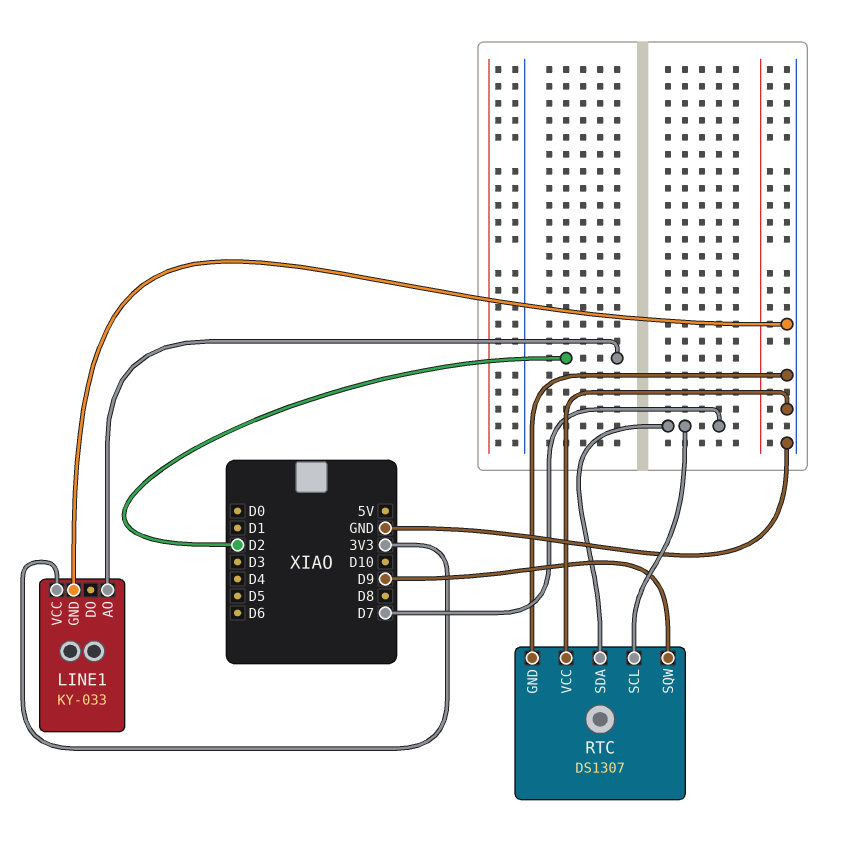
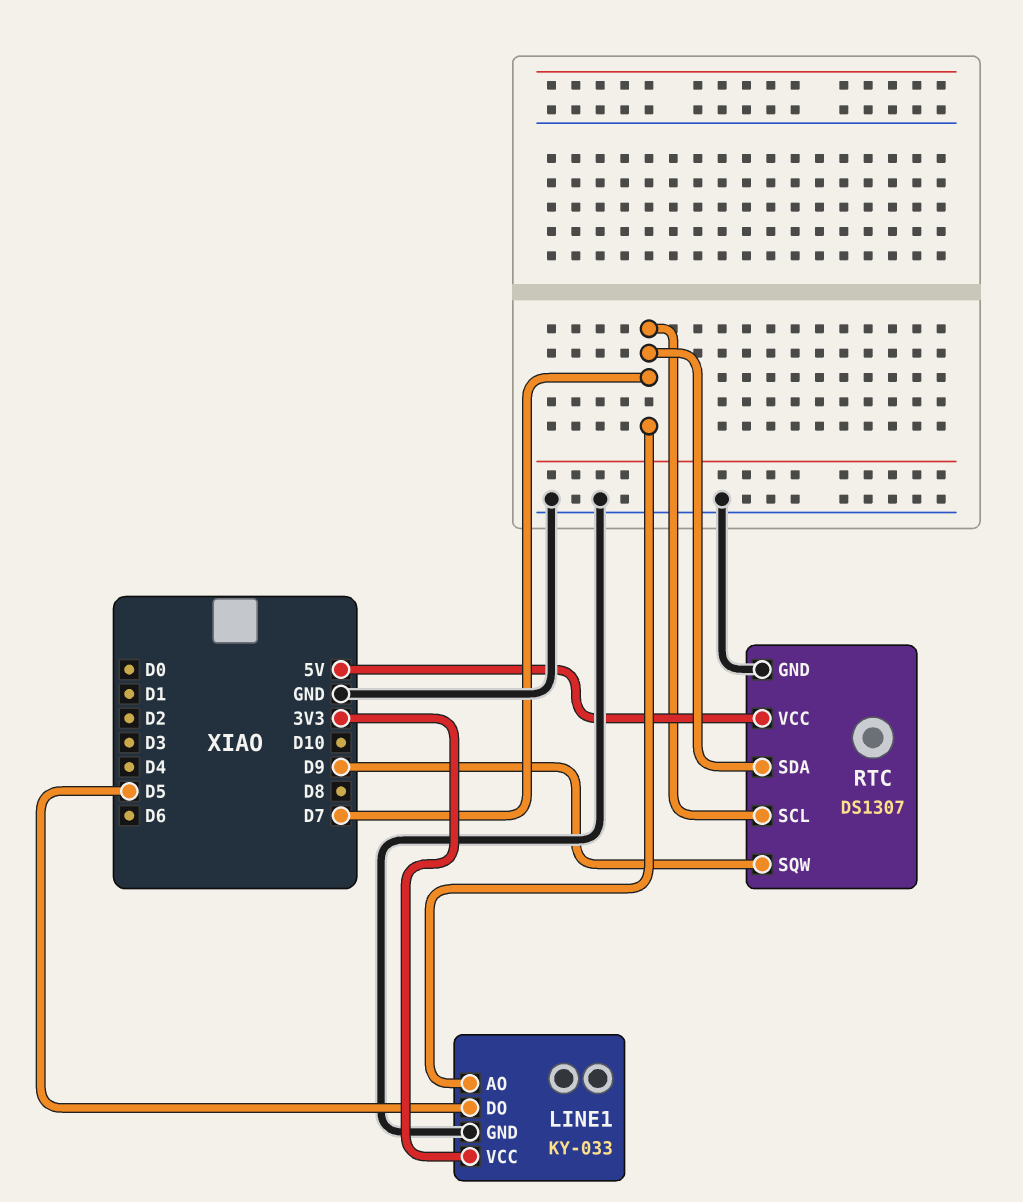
LINE1 pin AO: D2 -> D7
LINE1 pin DO: none -> D5
RTC pin VCC: GND -> 5V

